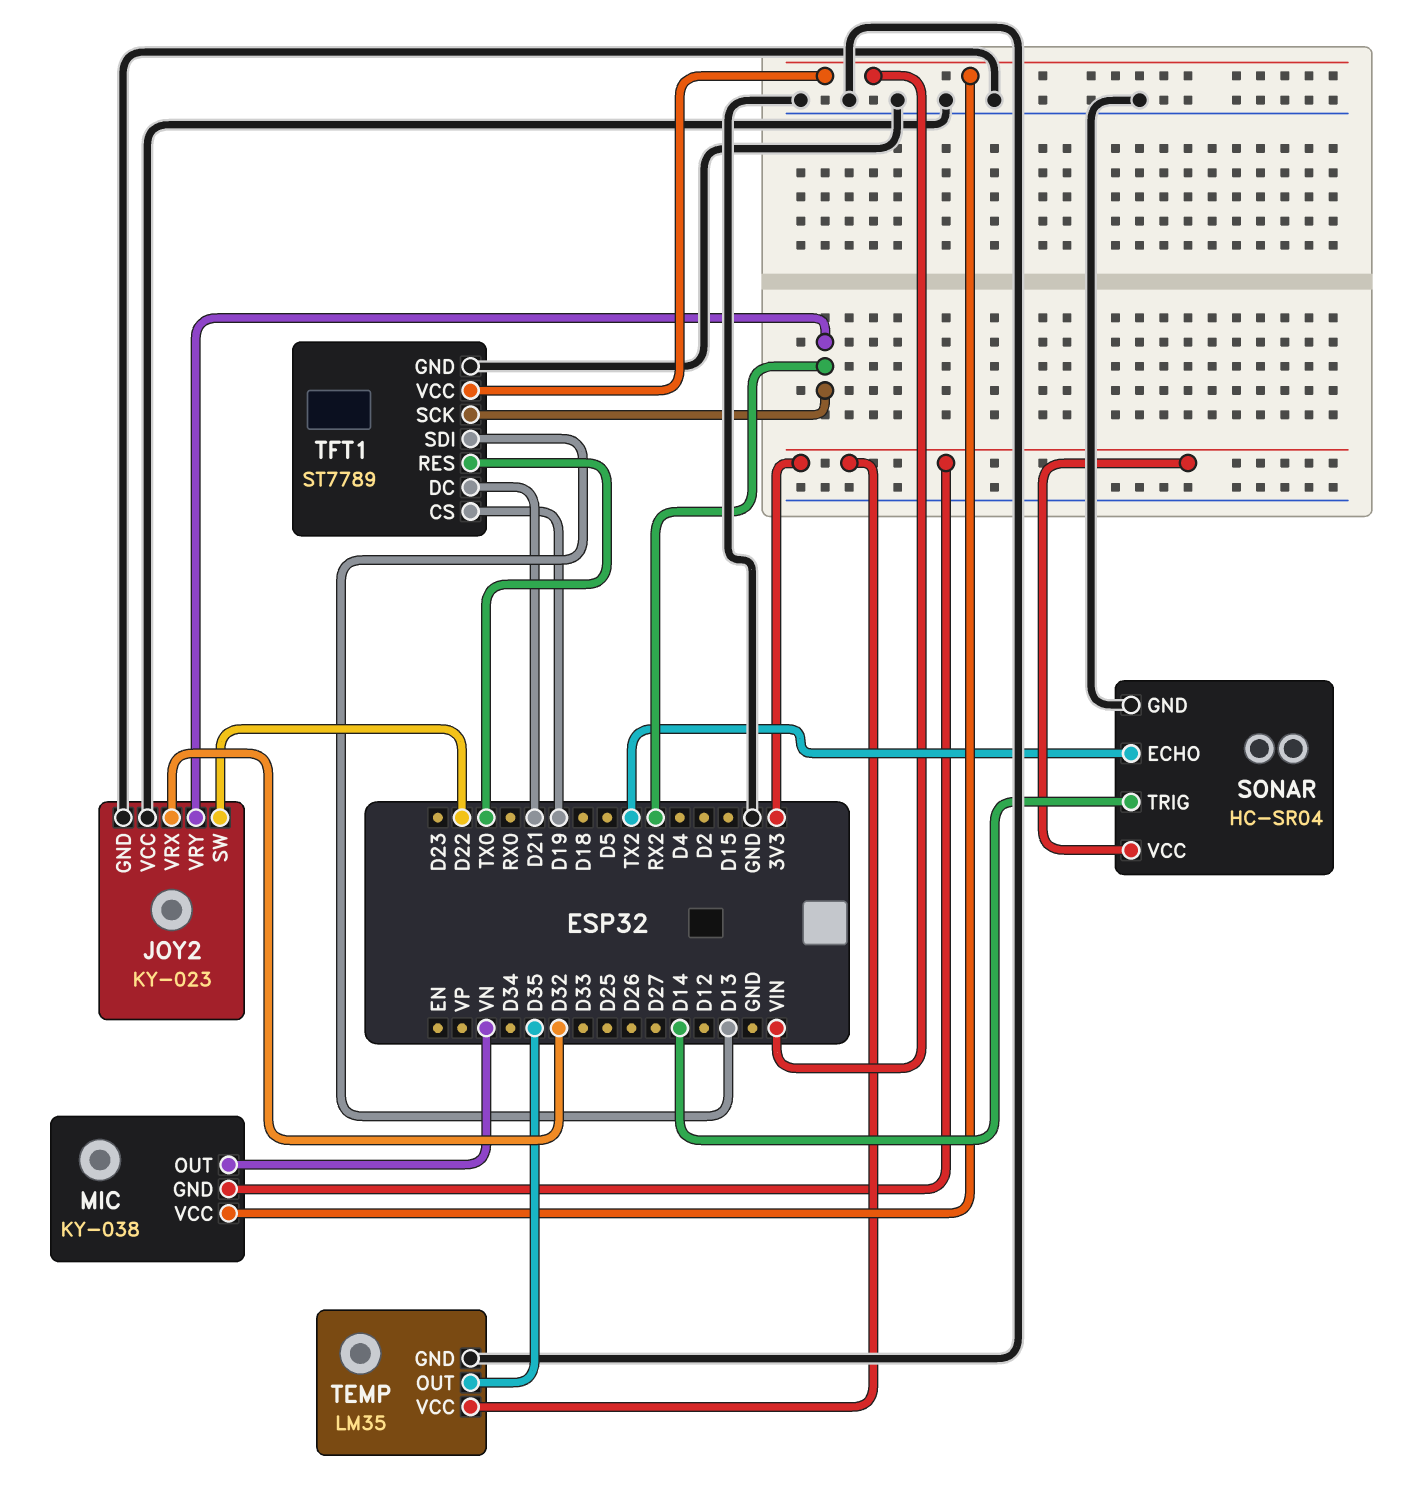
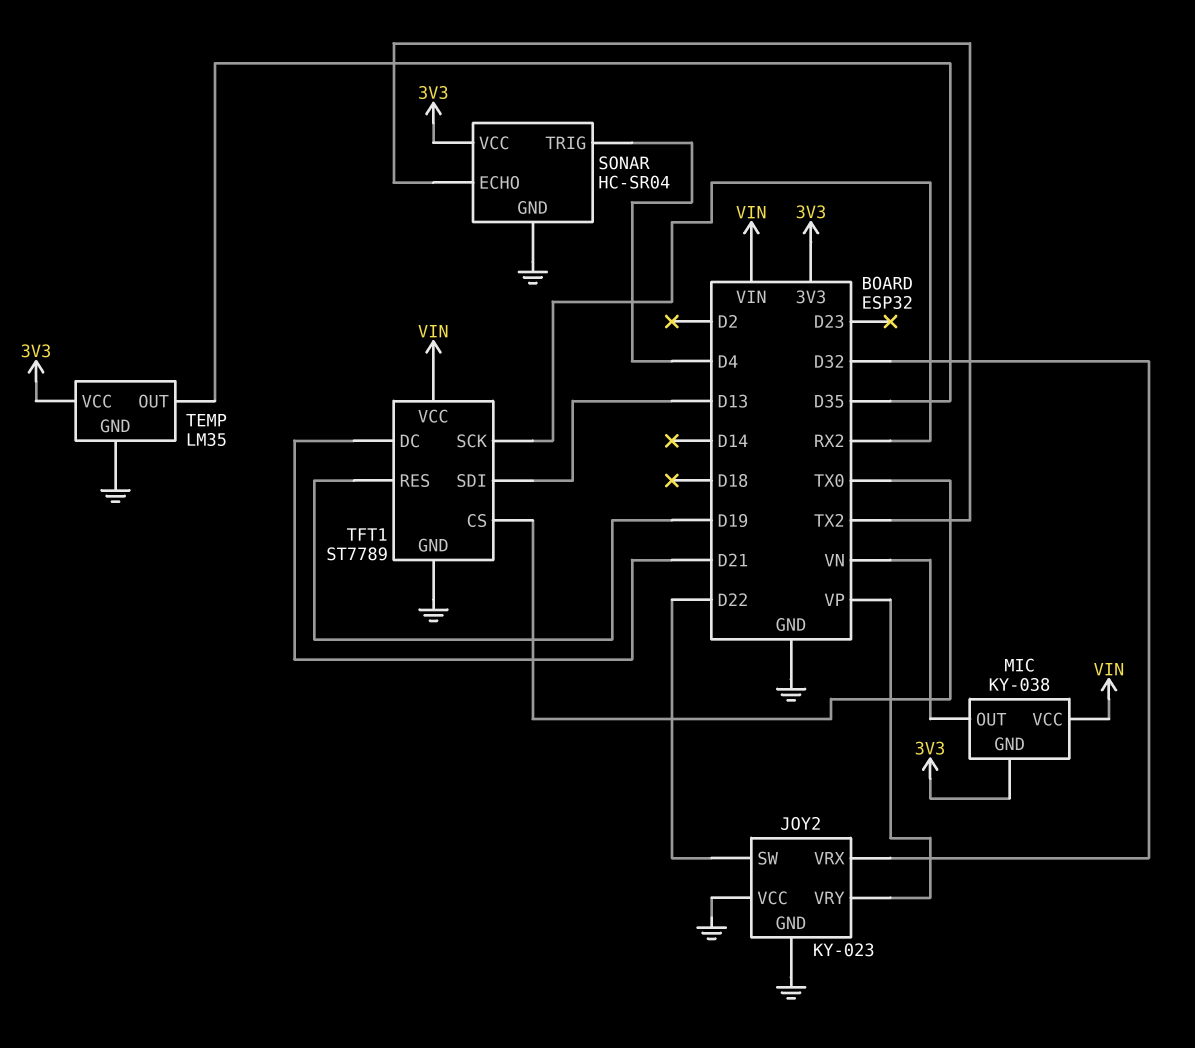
JOY2 pin VRY: RX2 -> VP
SONAR pin TRIG: D14 -> D4
TFT1 pin CS: D19 -> TX0
TFT1 pin RES: TX0 -> D19

